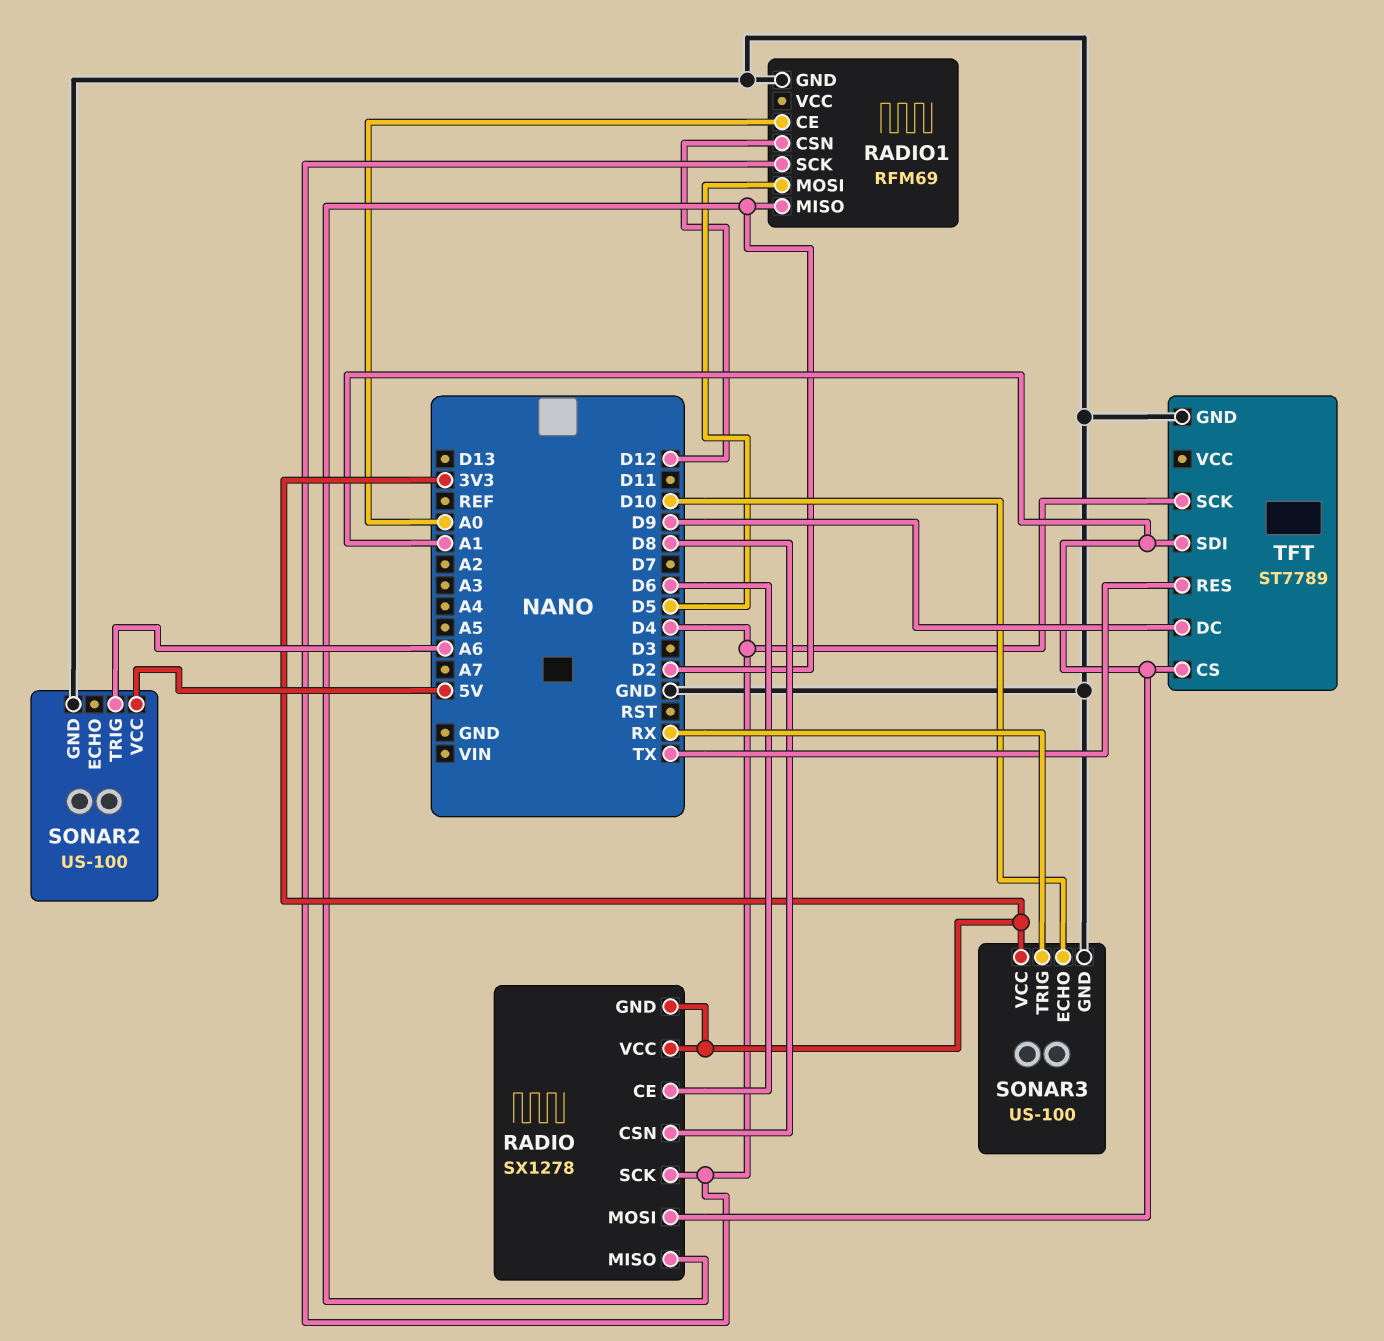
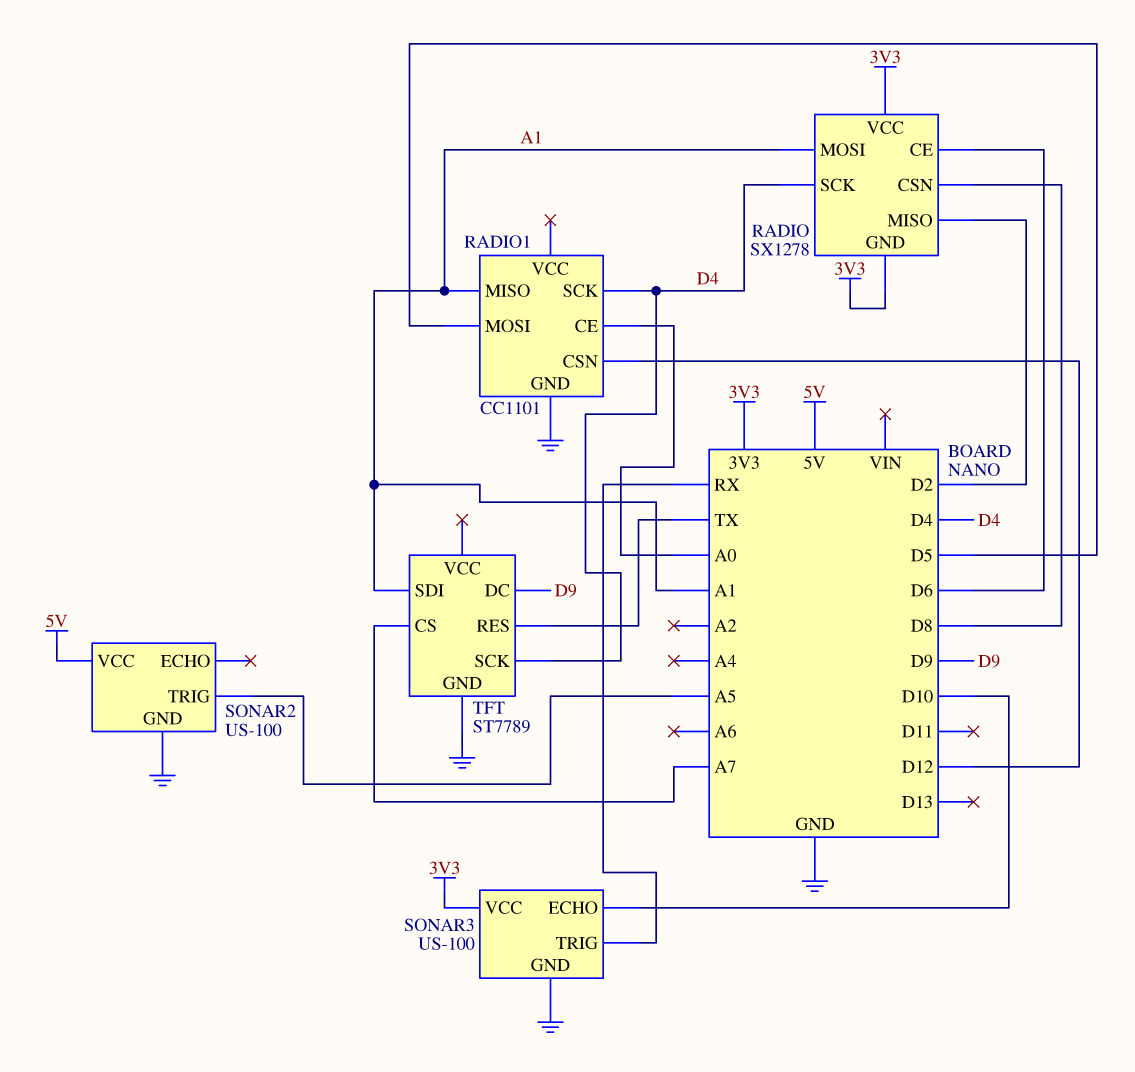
RADIO1: RFM69 -> CC1101
RADIO1 pin MISO: D2 -> A1
SONAR2 pin TRIG: A6 -> A5
TFT pin CS: A1 -> A7

